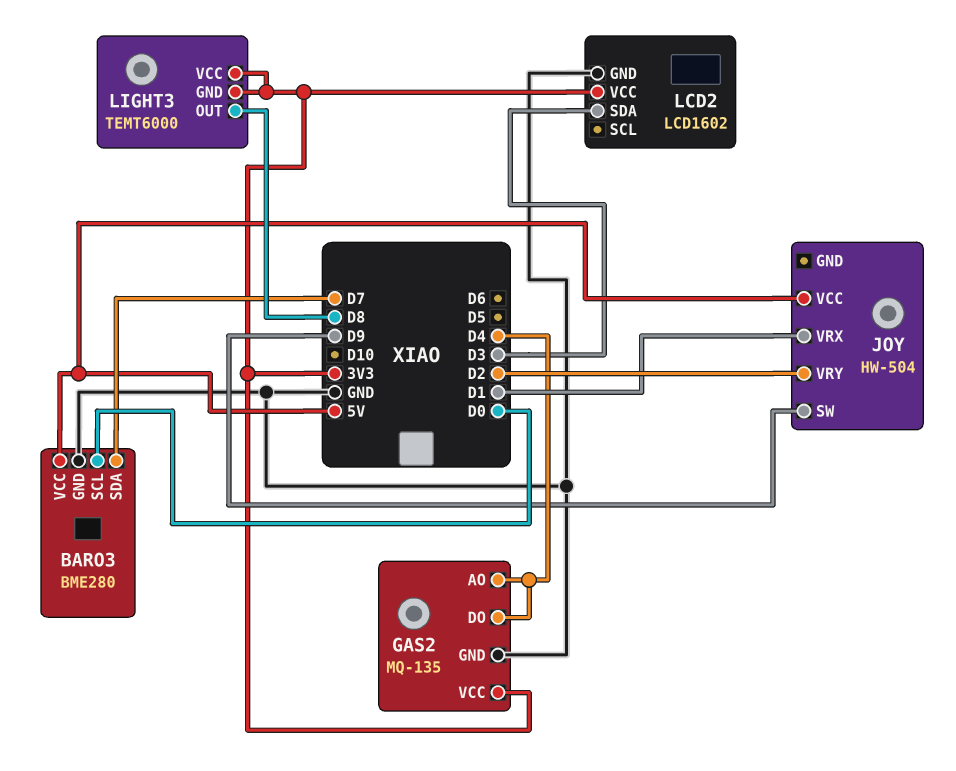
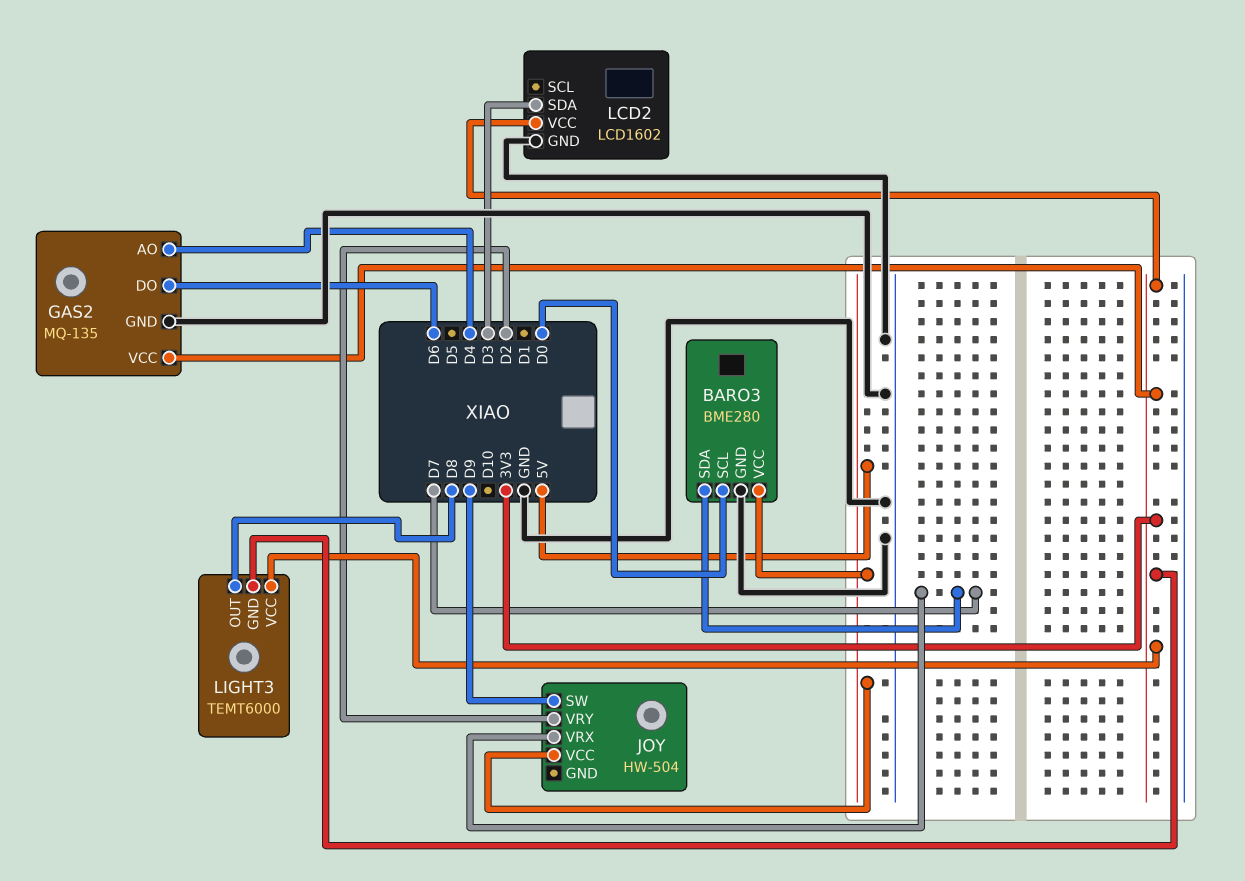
GAS2 pin DO: D4 -> D6
JOY pin VRX: D1 -> D7

